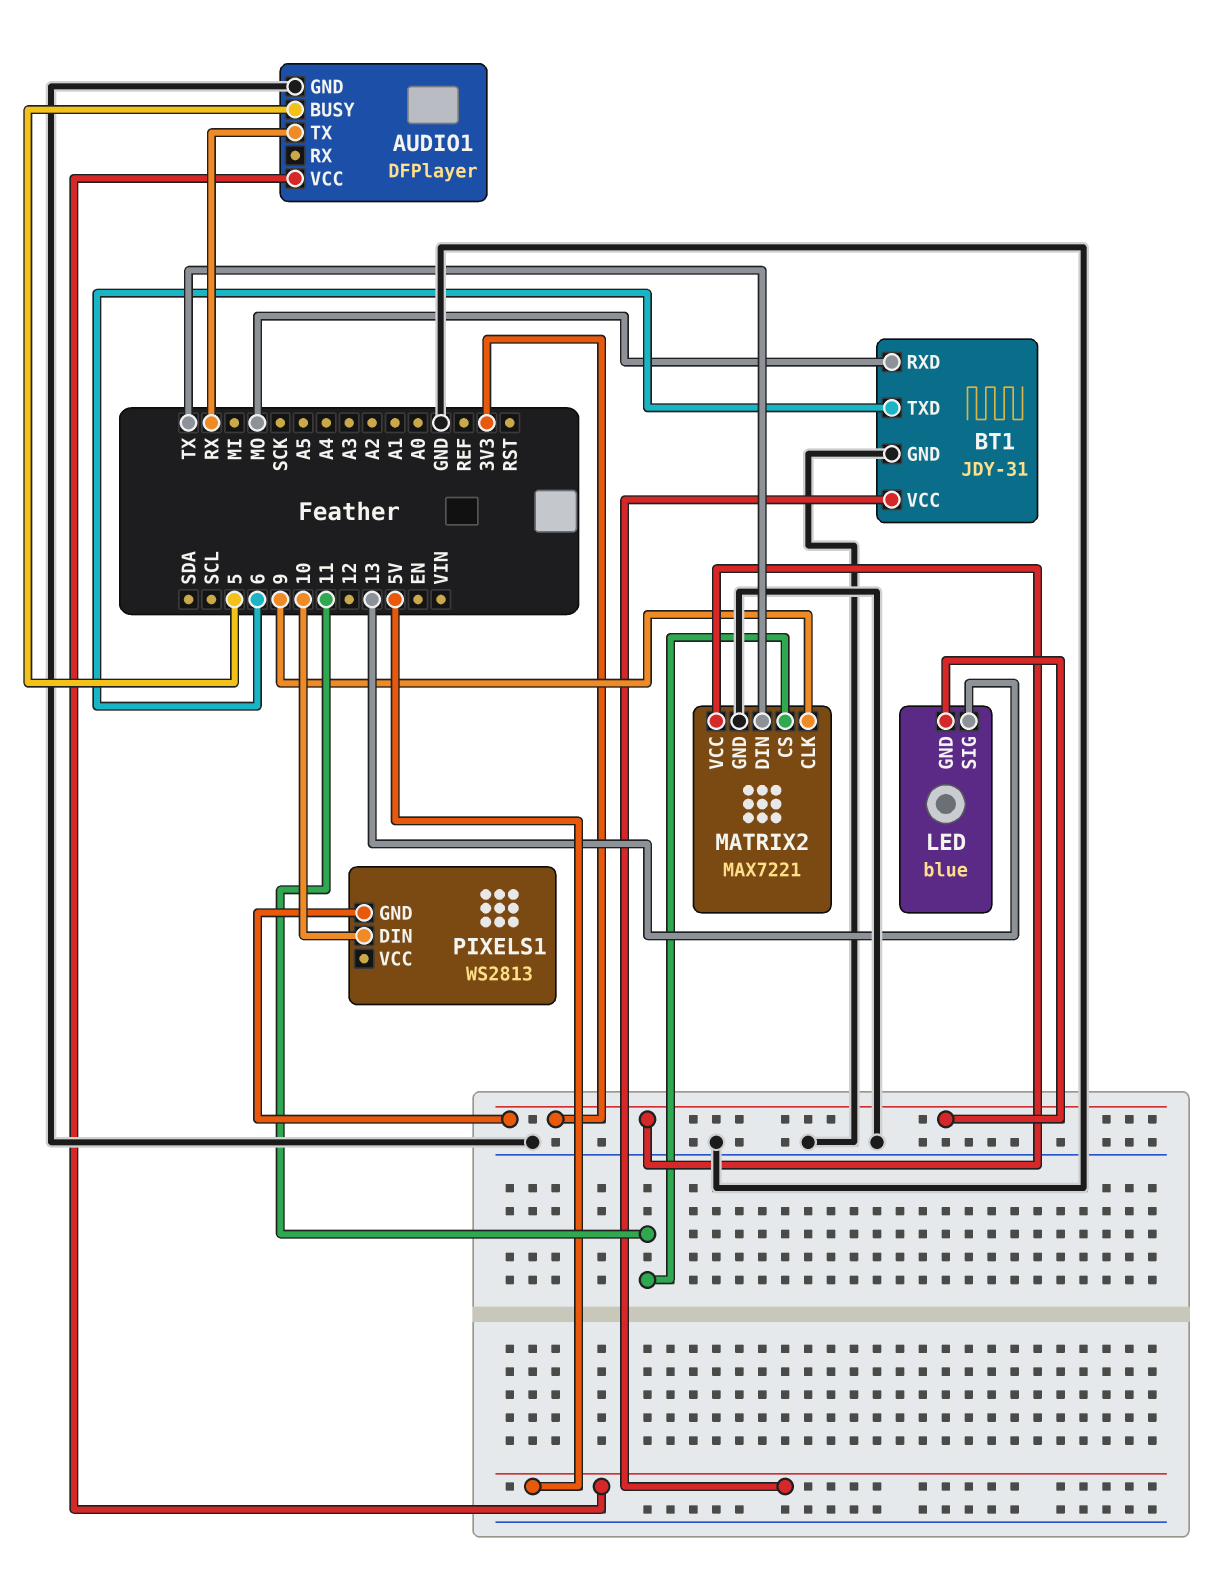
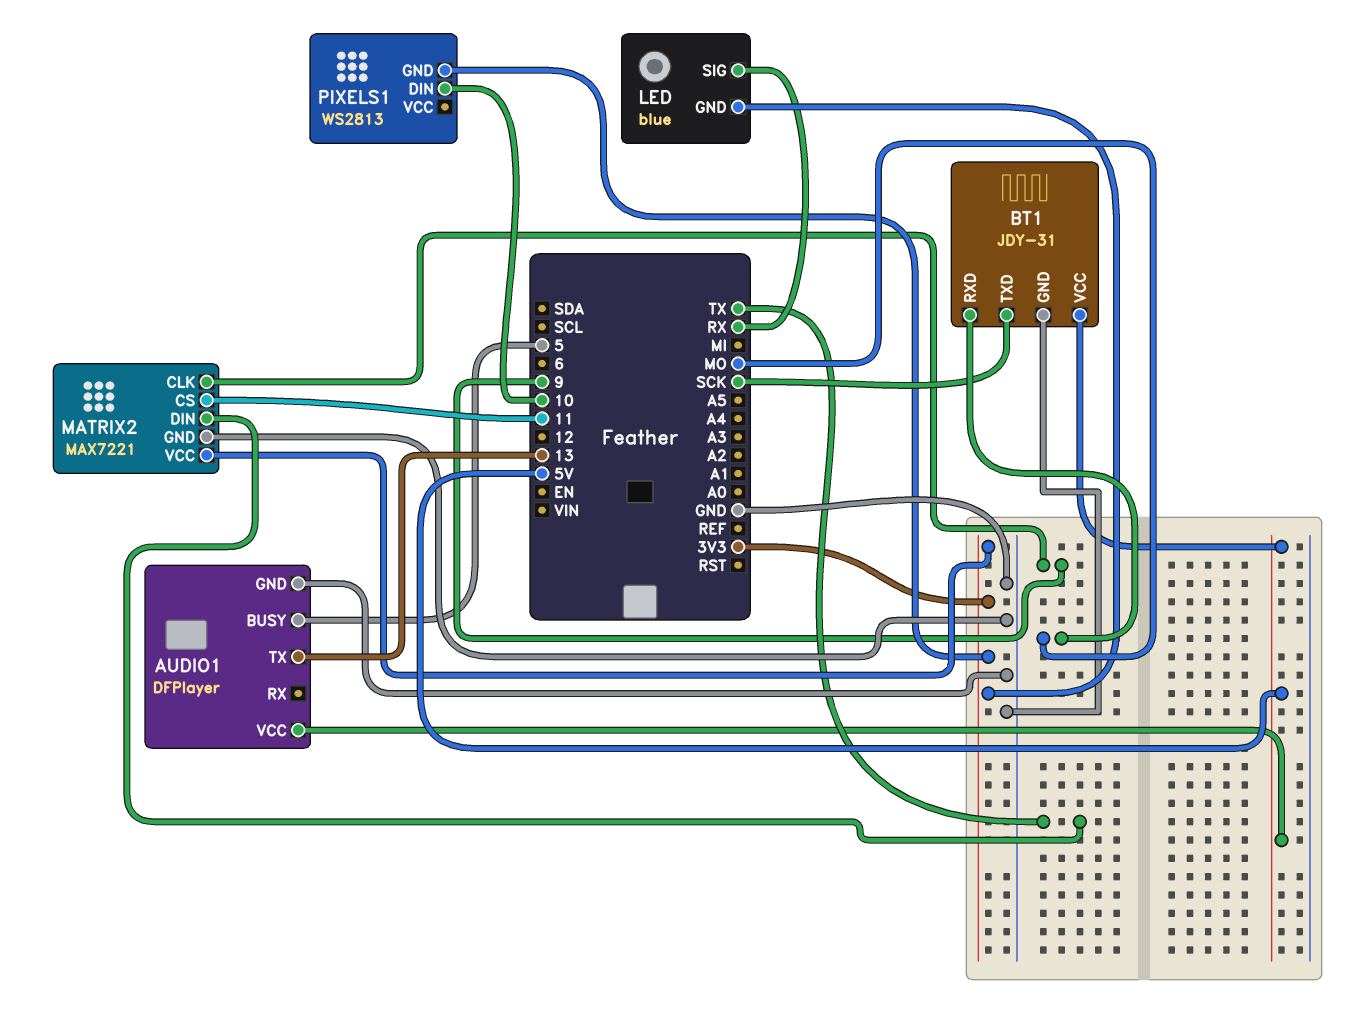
AUDIO1 pin TX: RX -> 13
BT1 pin TXD: 6 -> SCK
LED pin SIG: 13 -> RX

